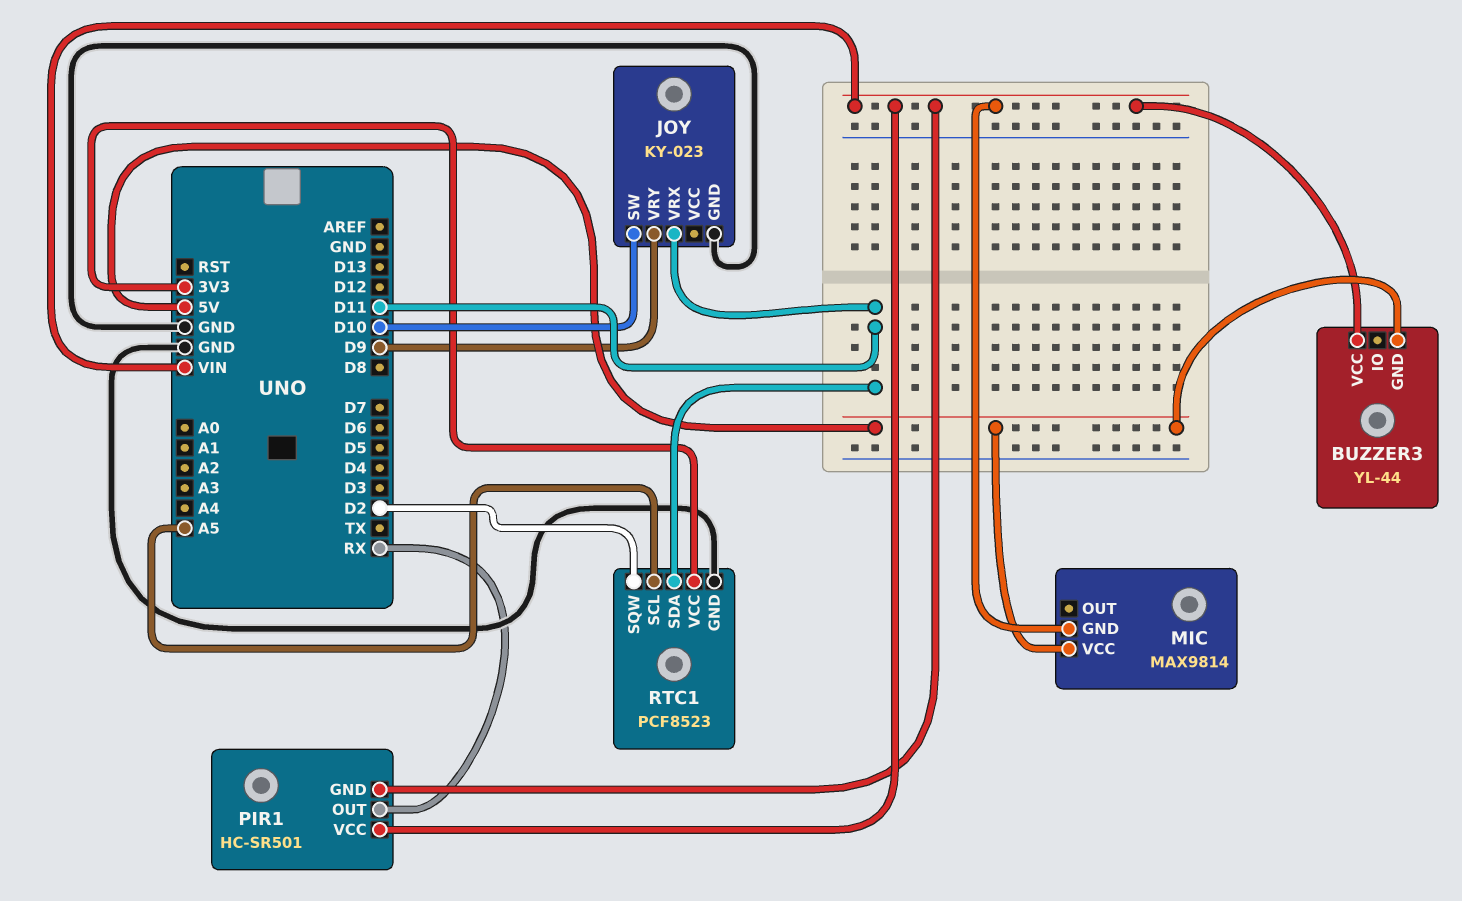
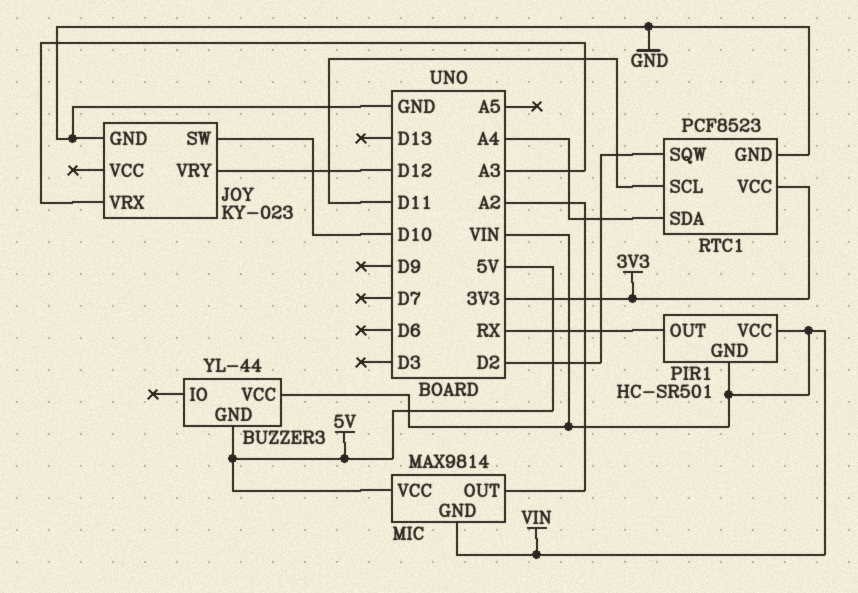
JOY pin VRX: D11 -> A3
JOY pin VRY: D9 -> D12
MIC pin OUT: none -> A2
RTC1 pin SCL: A5 -> D11
RTC1 pin SDA: D11 -> A4

